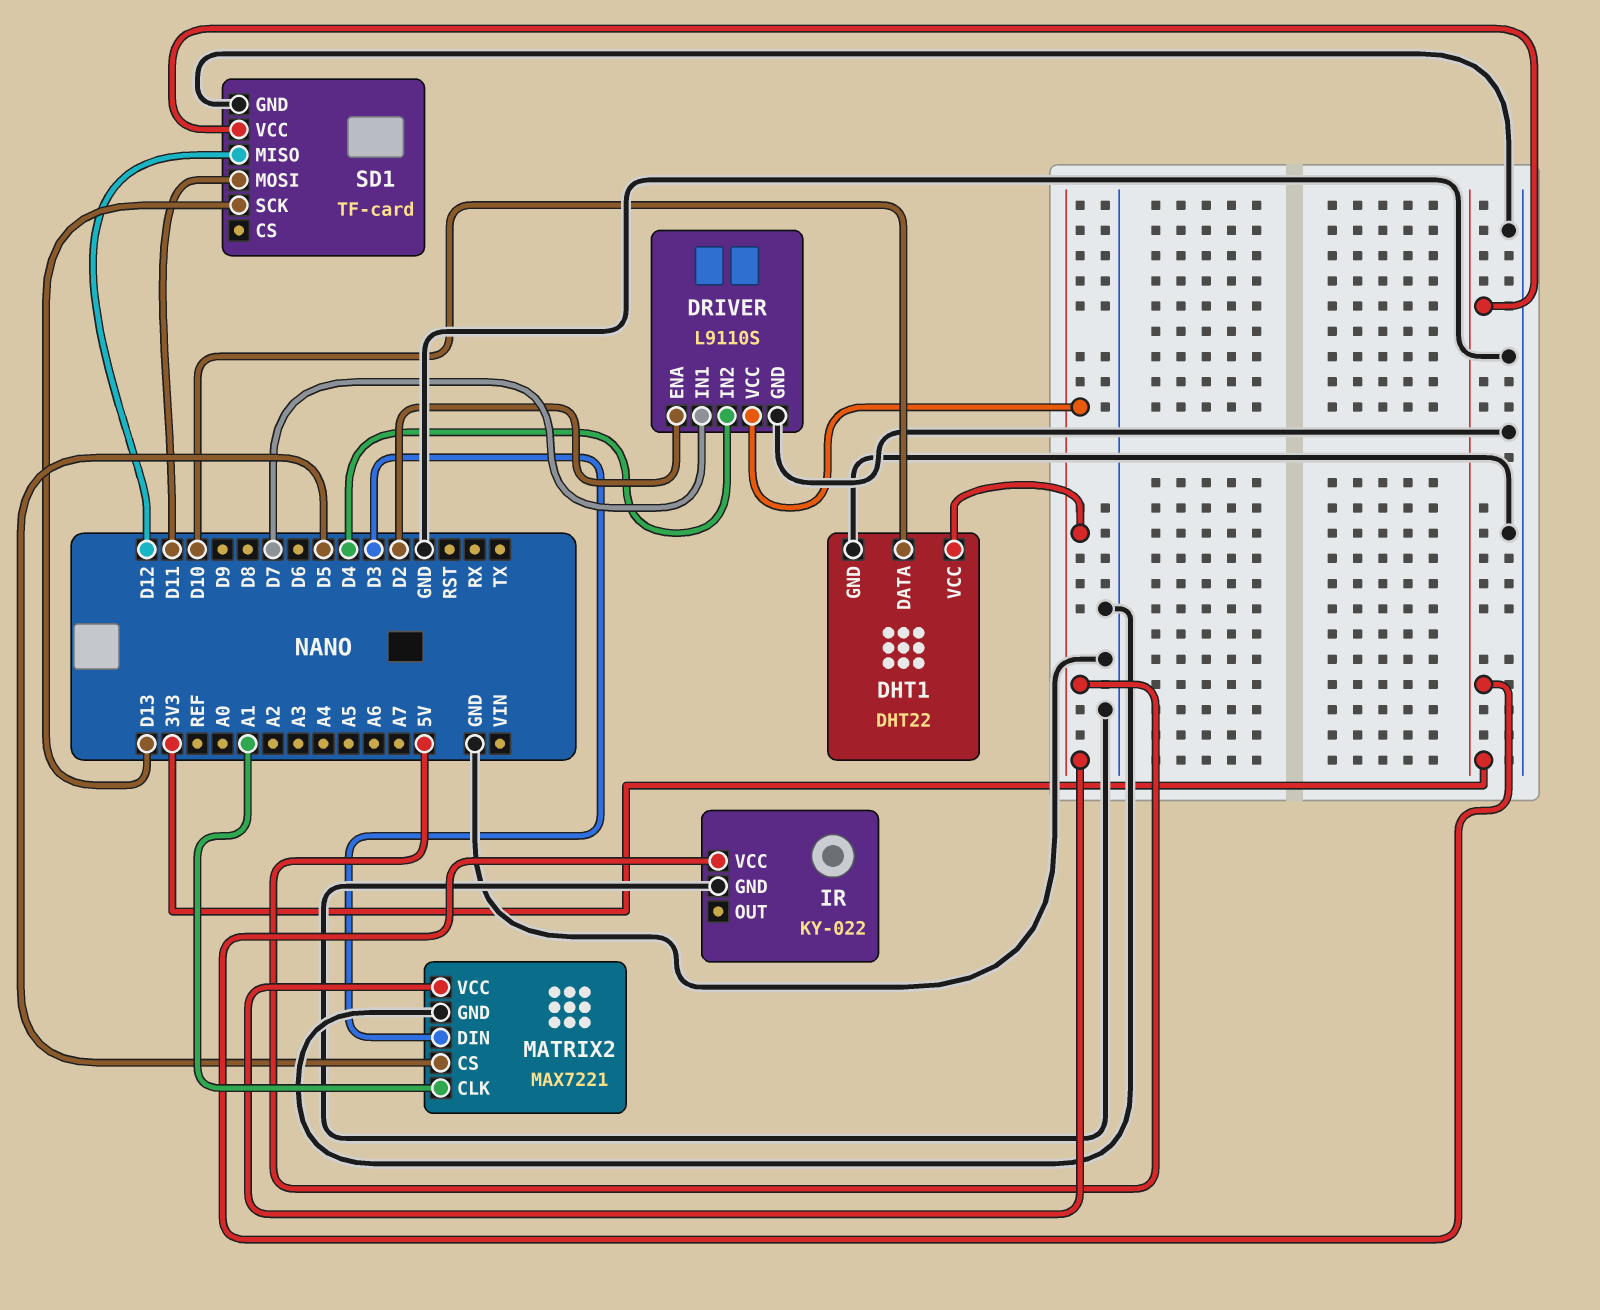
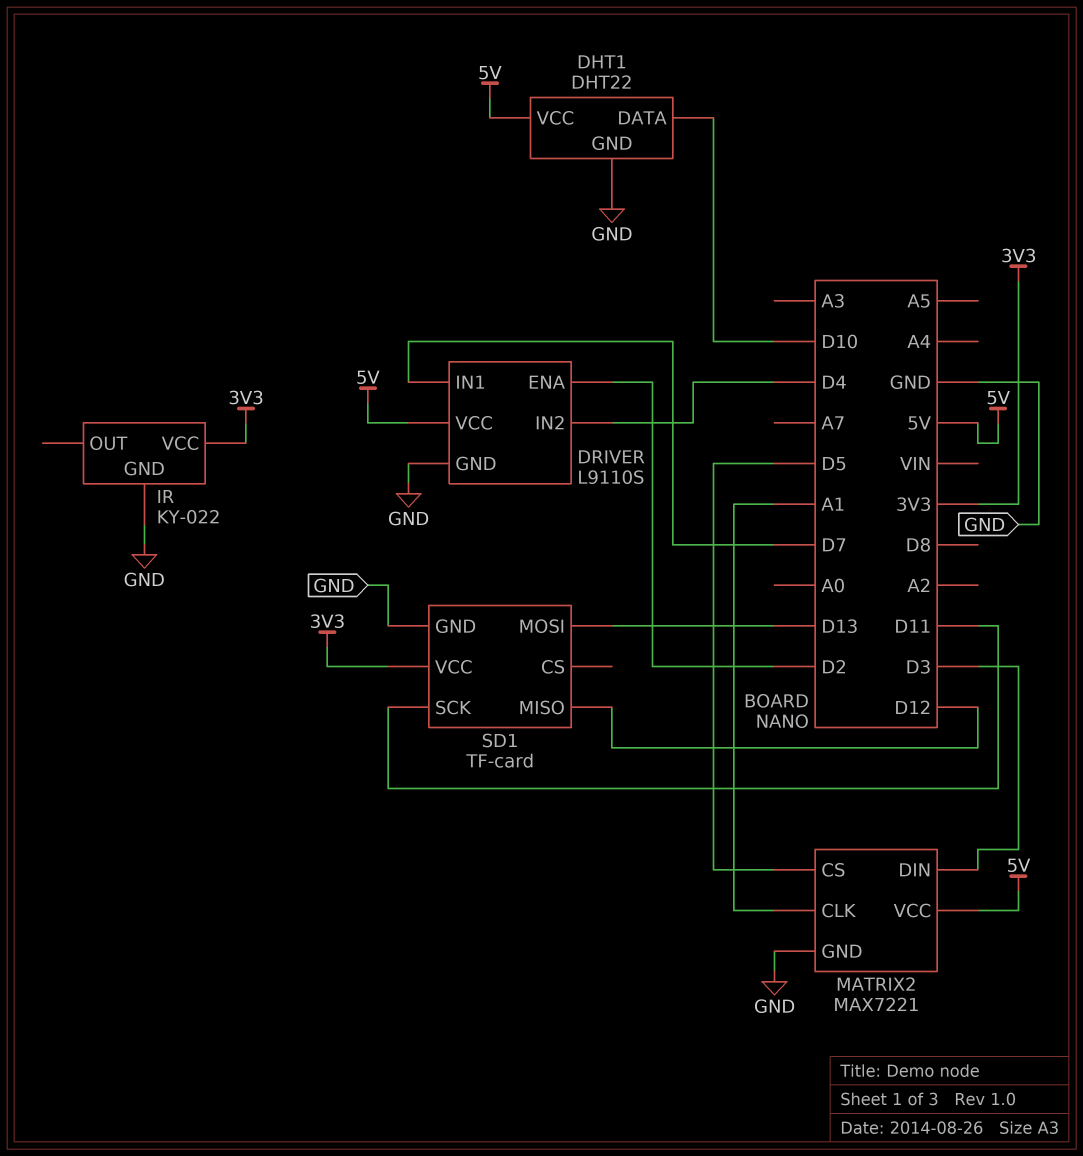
SD1 pin MOSI: D11 -> D13
SD1 pin SCK: D13 -> D11

